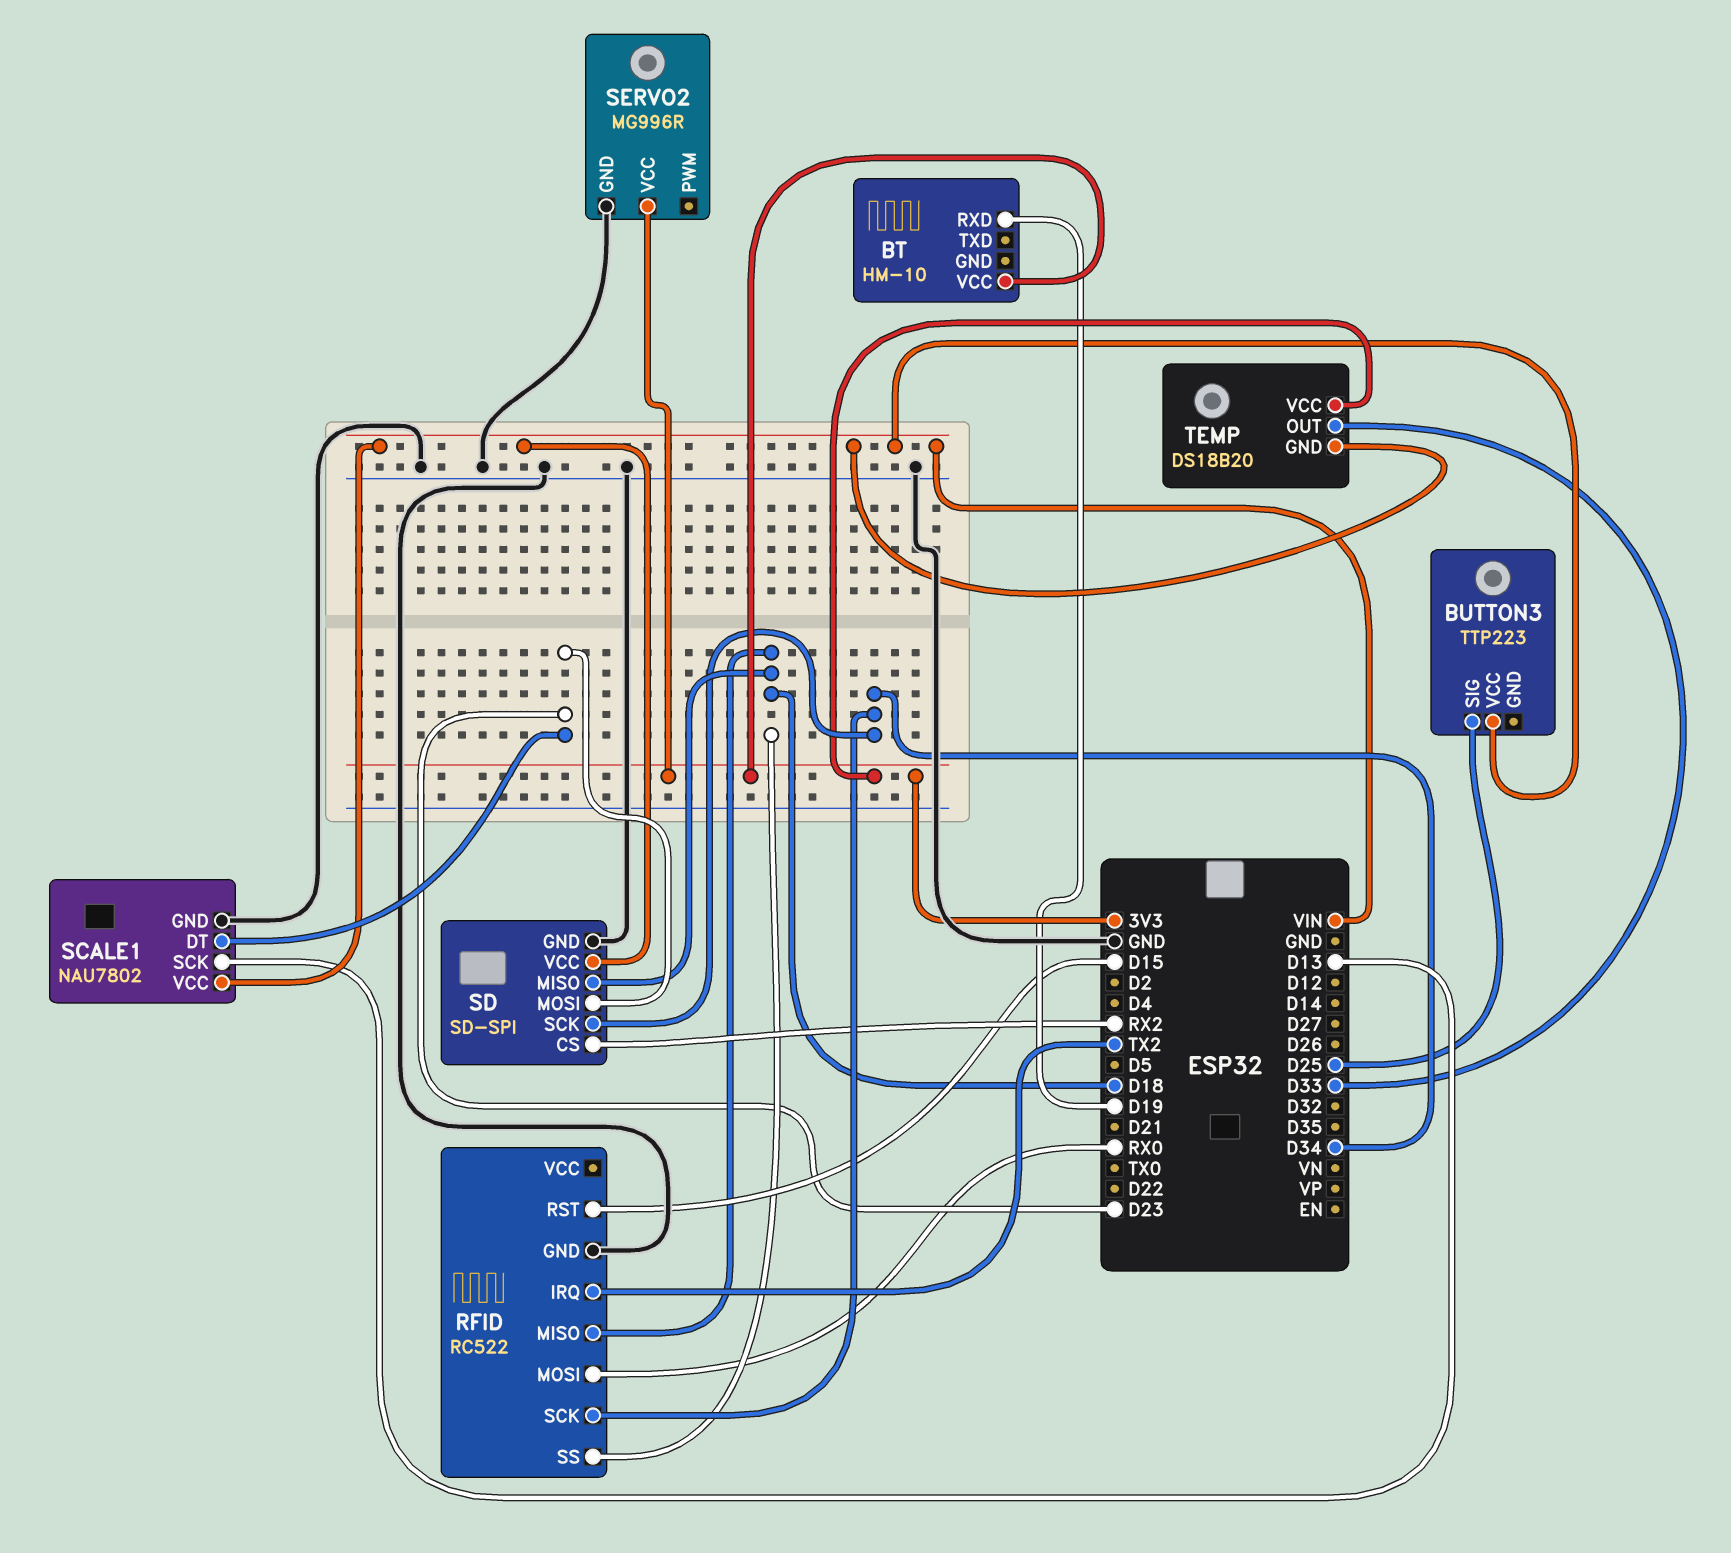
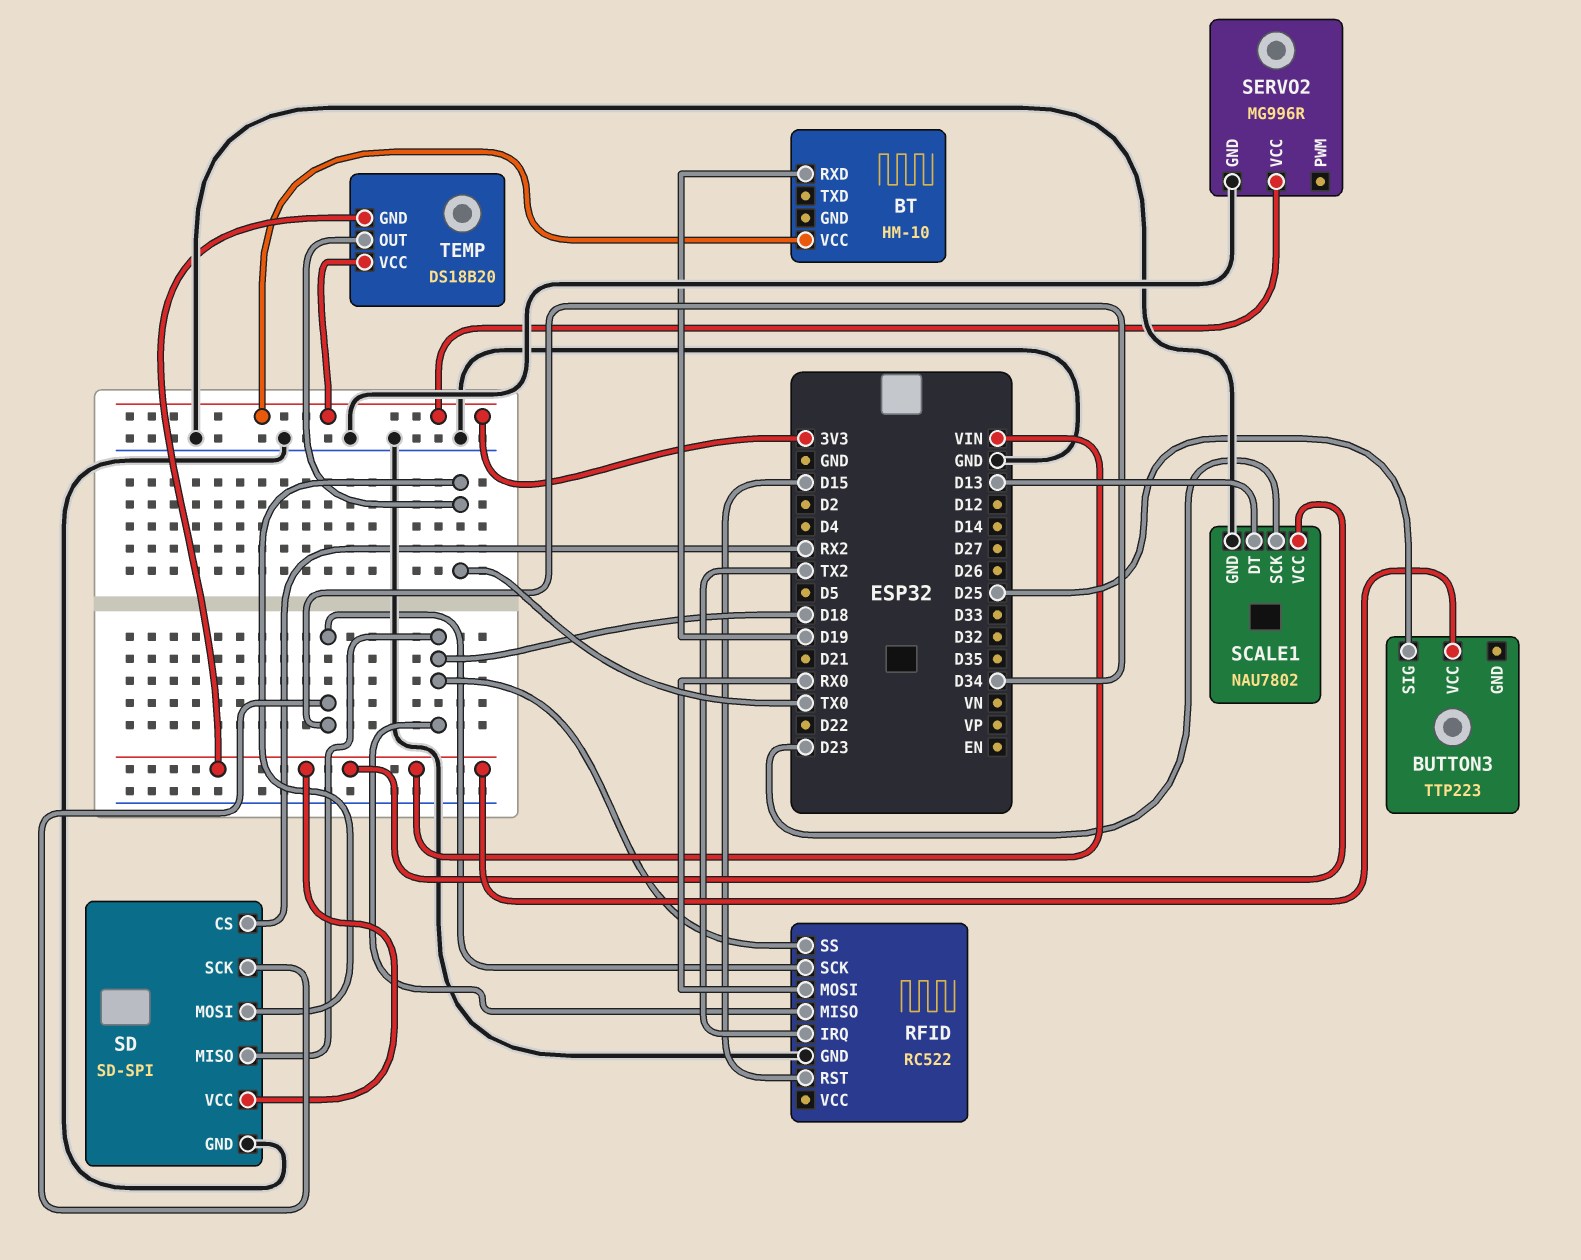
SCALE1 pin DT: D23 -> D13
SCALE1 pin SCK: D13 -> D23
SD pin MOSI: D23 -> TX0
TEMP pin OUT: D33 -> TX0

